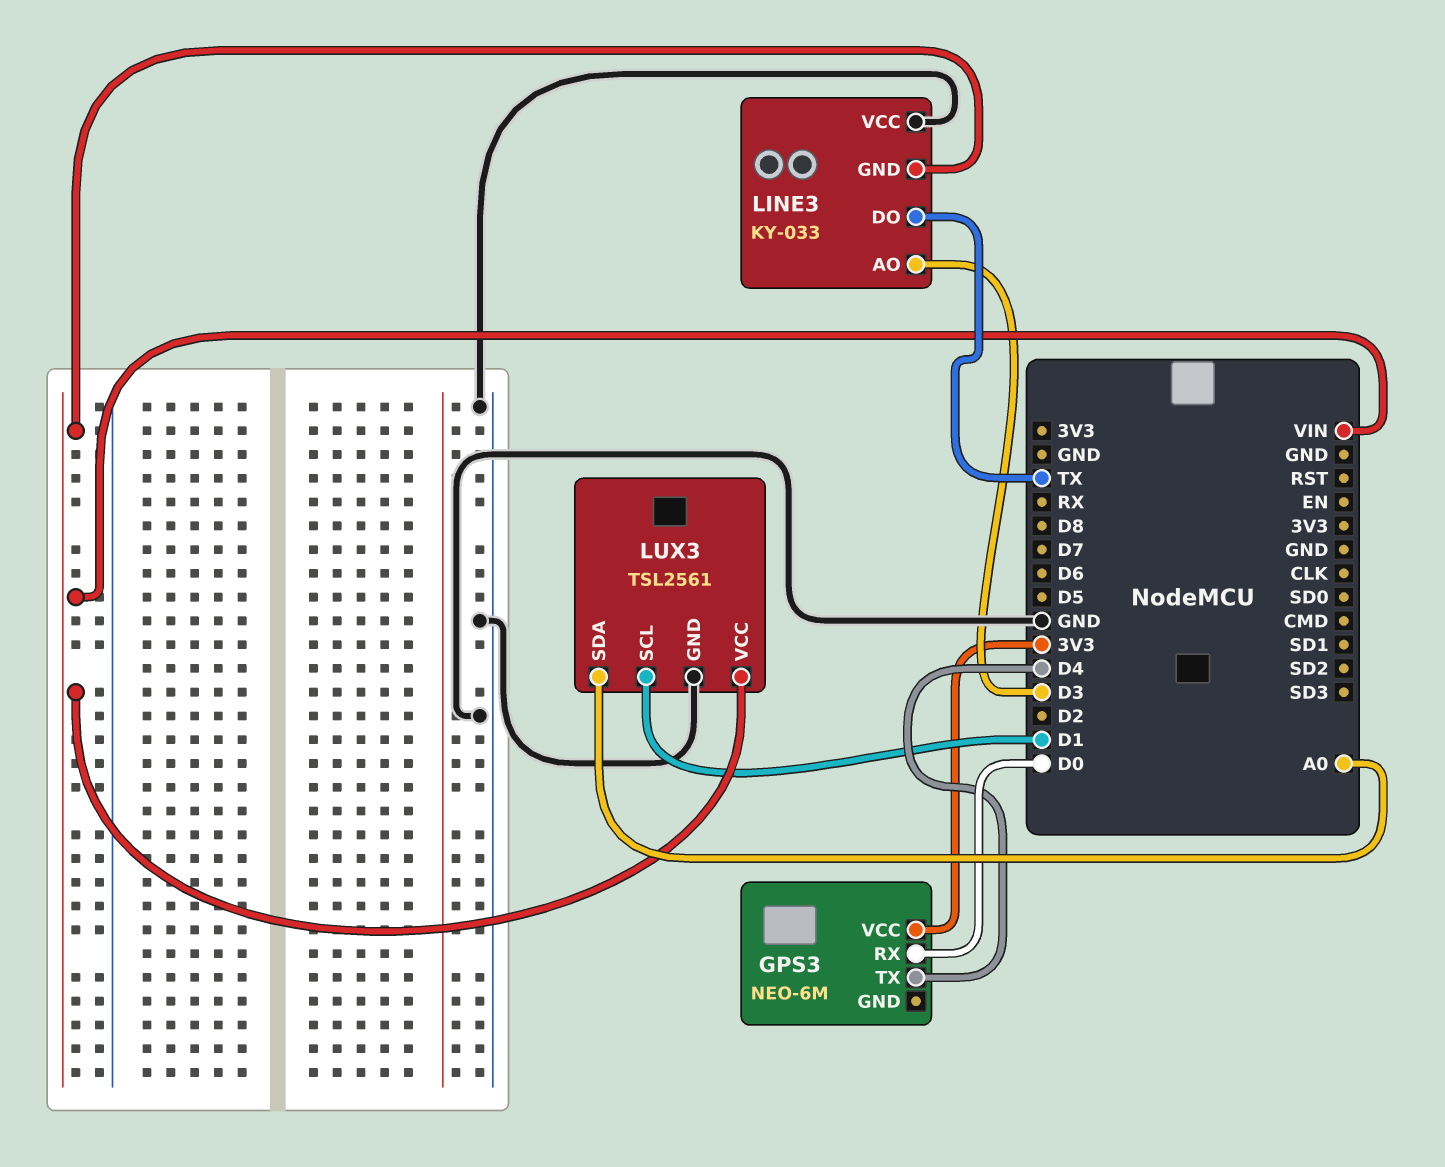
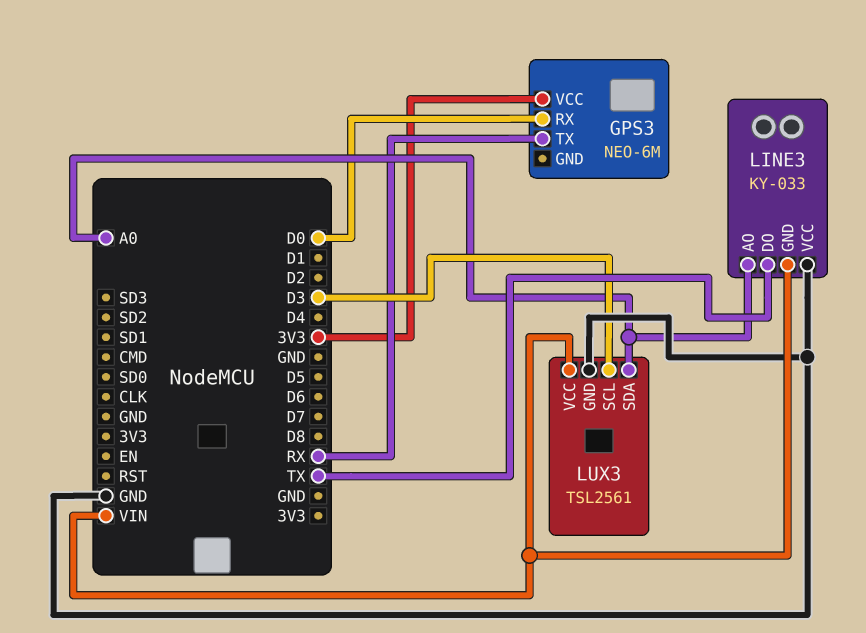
GPS3 pin TX: D4 -> RX
LINE3 pin AO: D3 -> A0
LUX3 pin SCL: D1 -> D3

